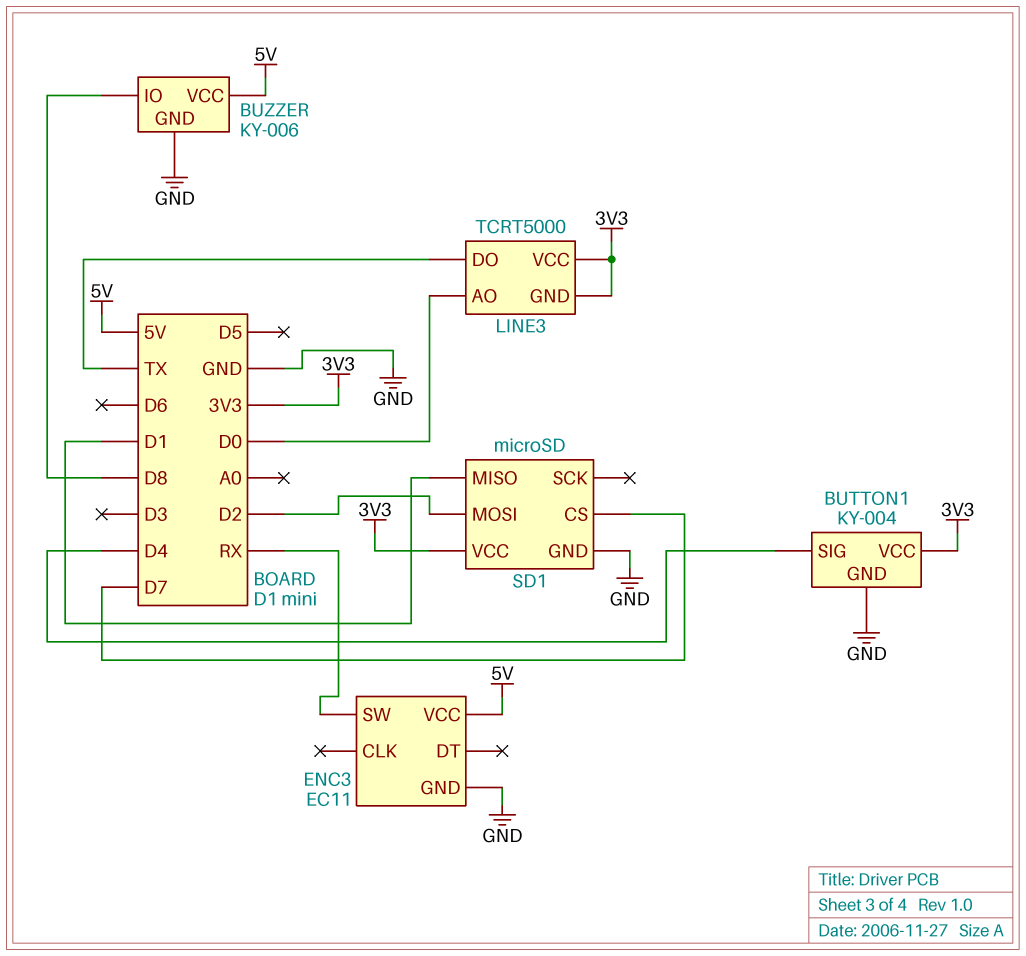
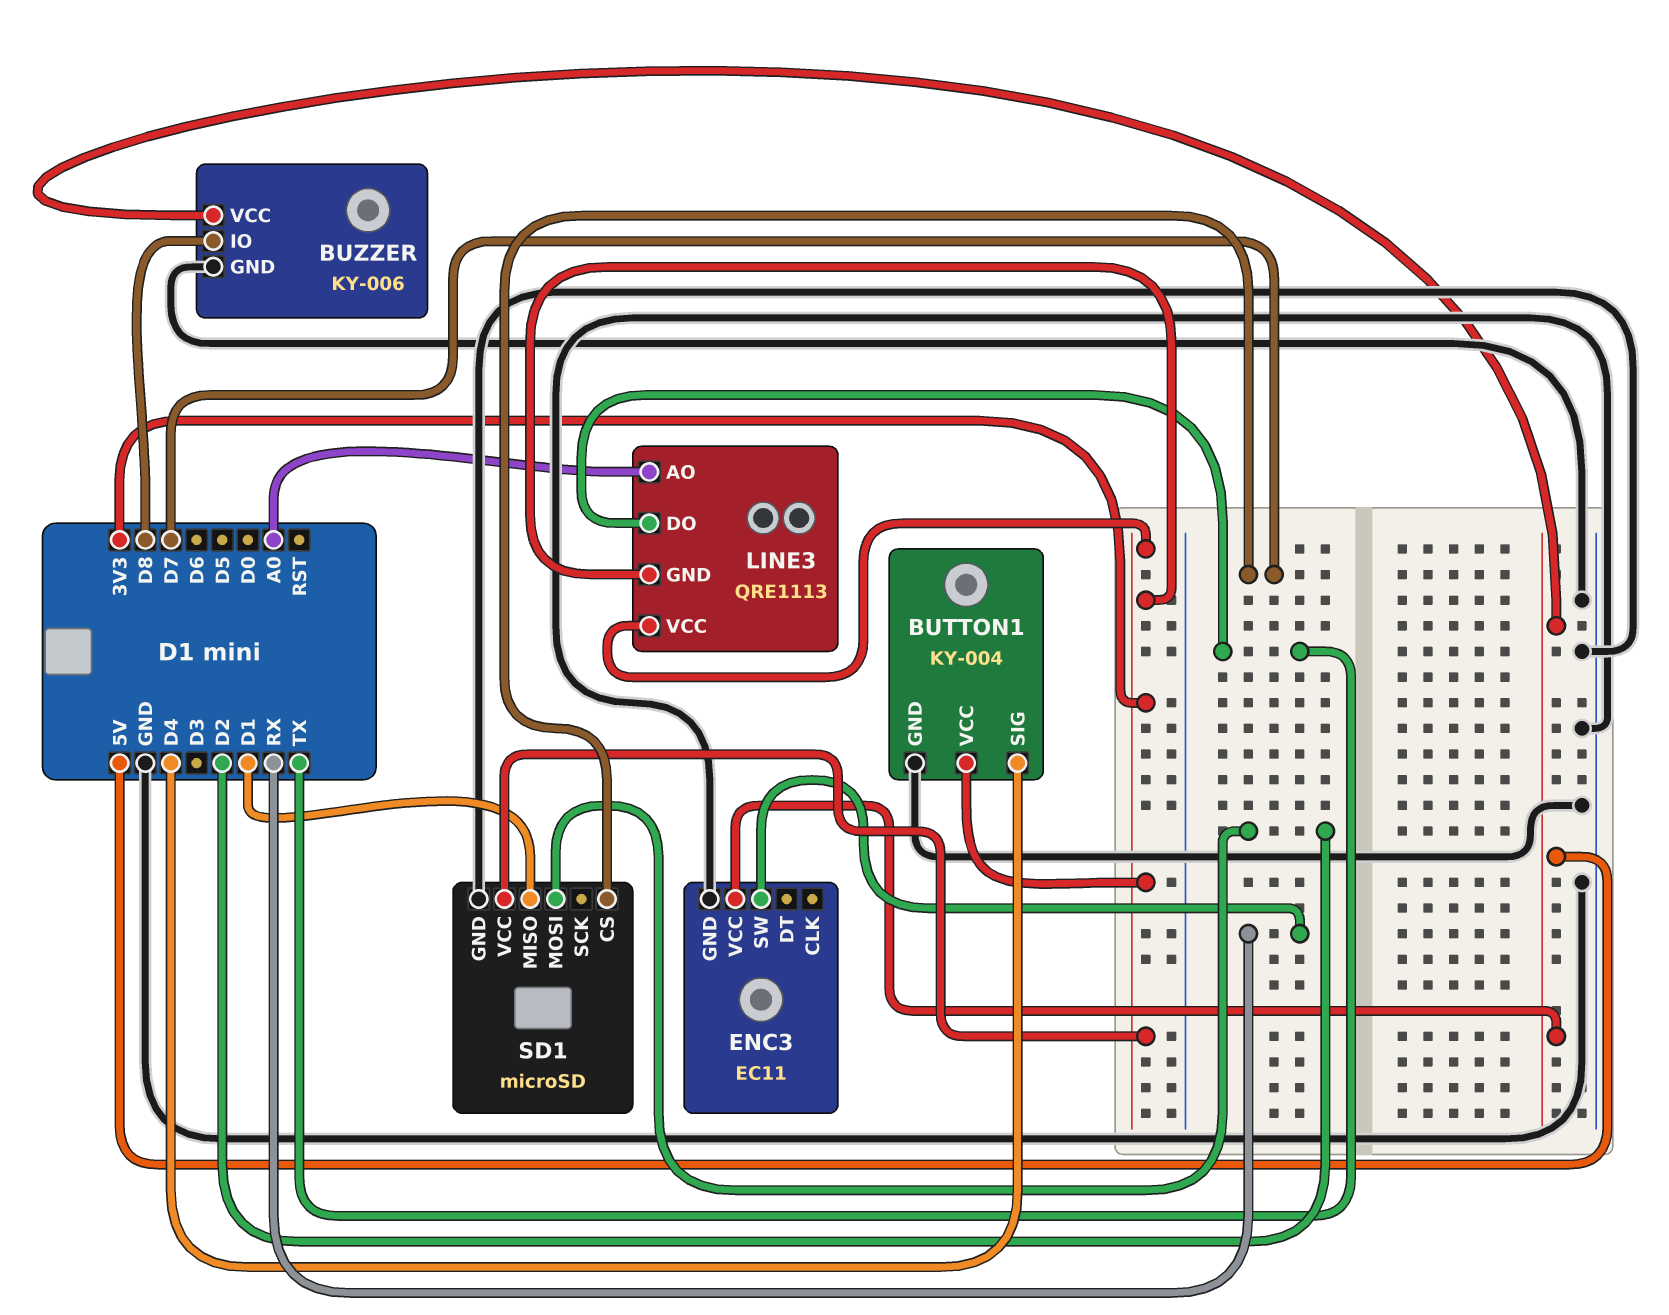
LINE3: TCRT5000 -> QRE1113
LINE3 pin AO: D0 -> A0

